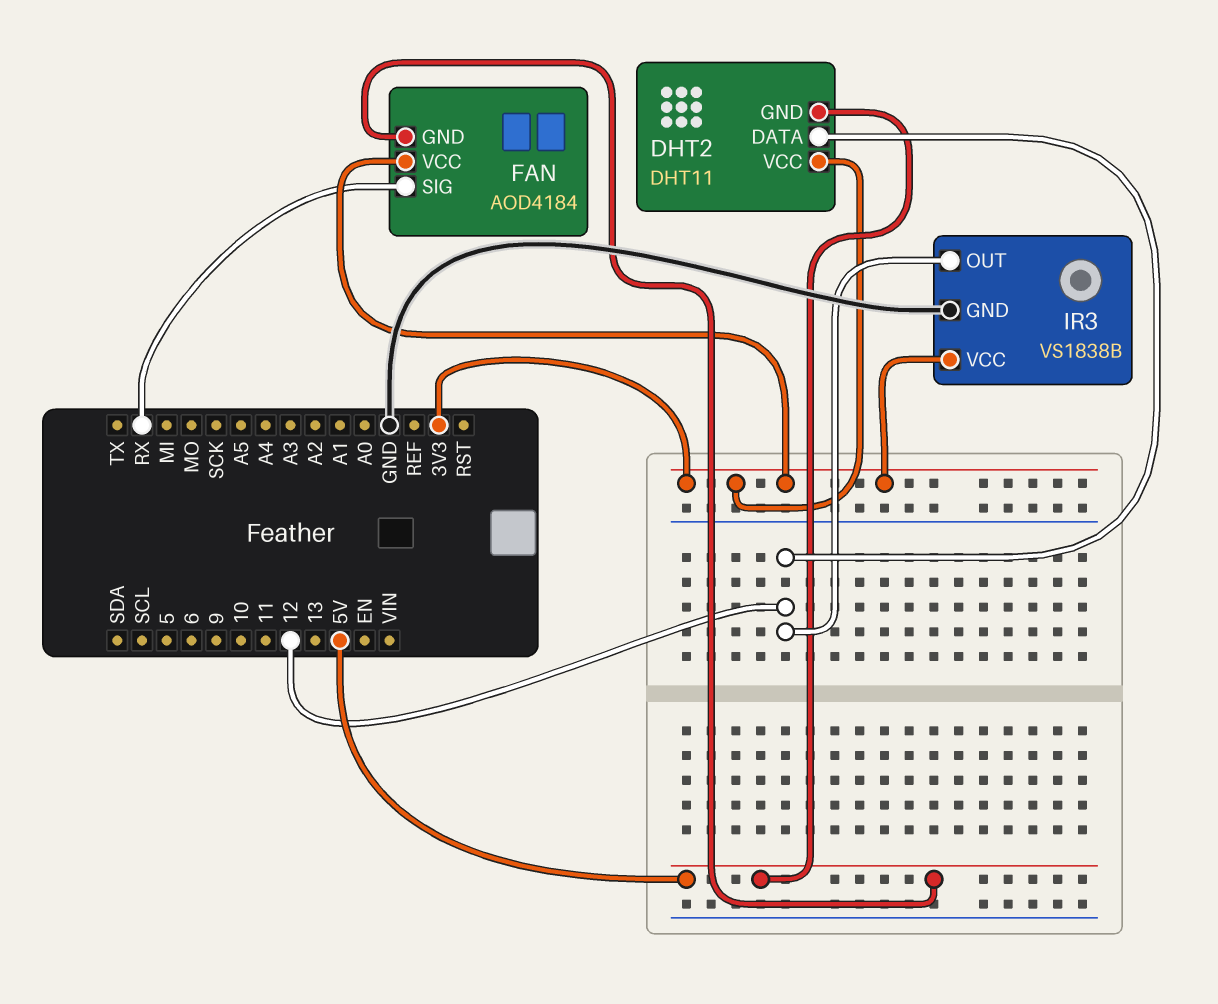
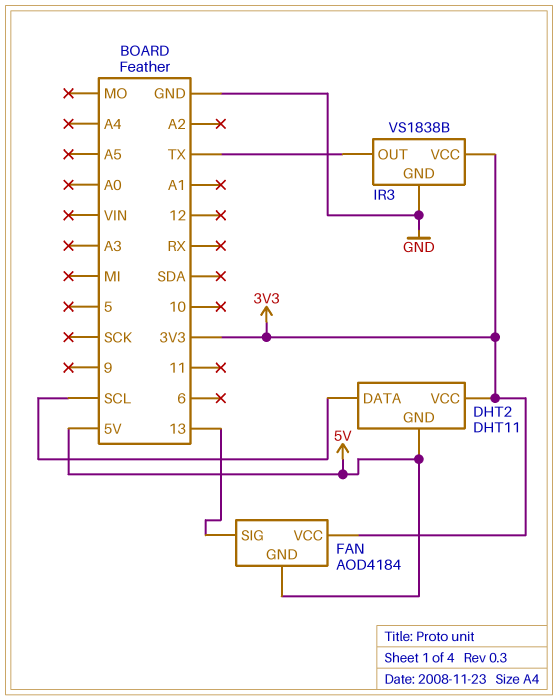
DHT2 pin DATA: 12 -> SCL
FAN pin SIG: RX -> 13
IR3 pin OUT: 12 -> TX

